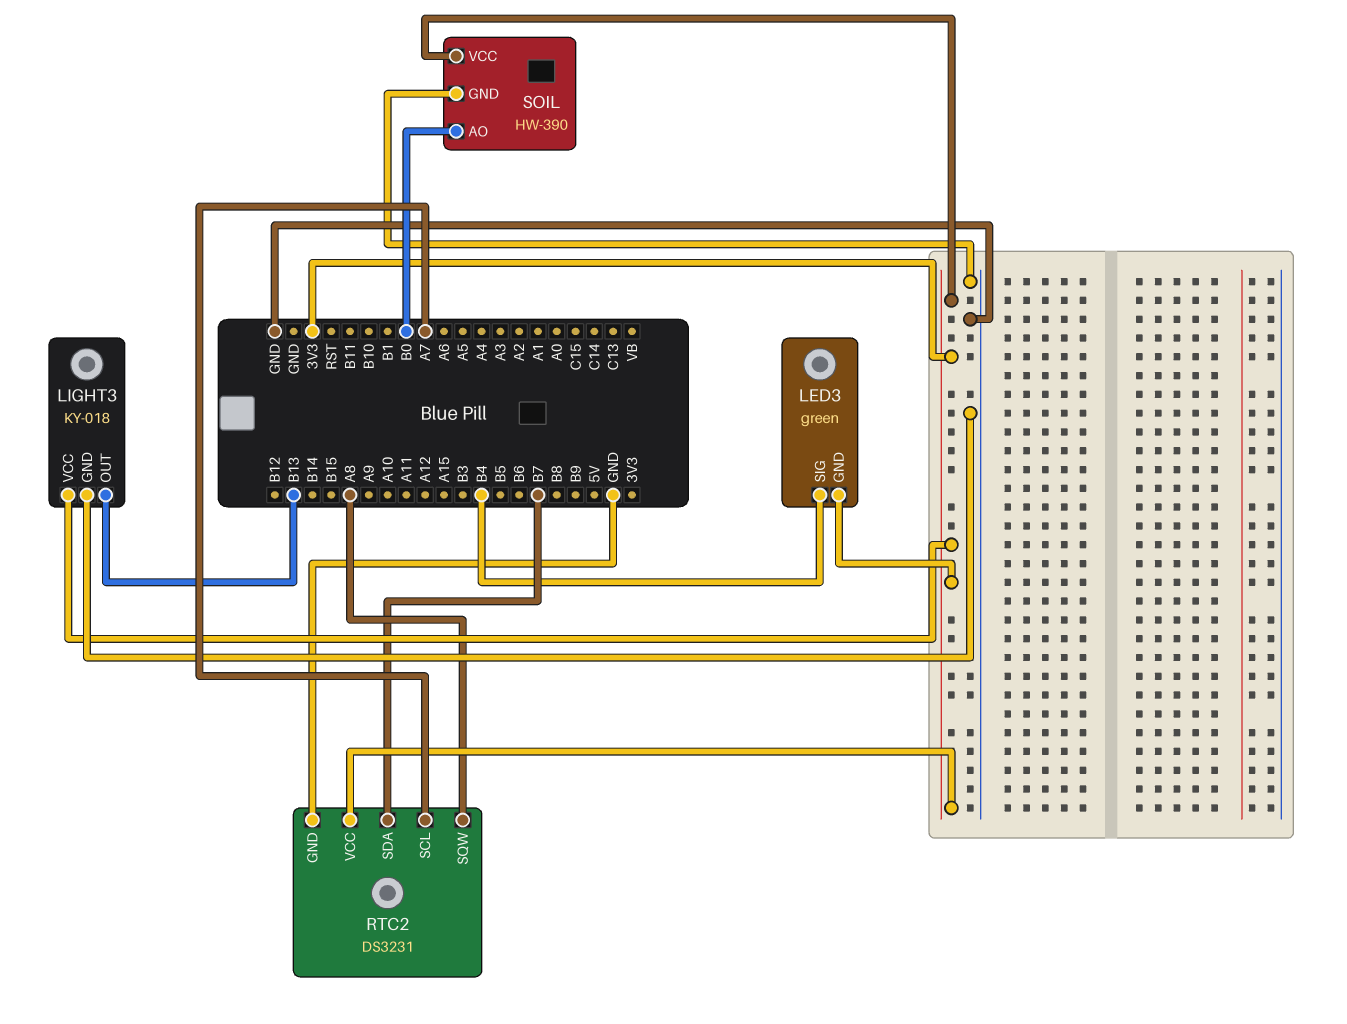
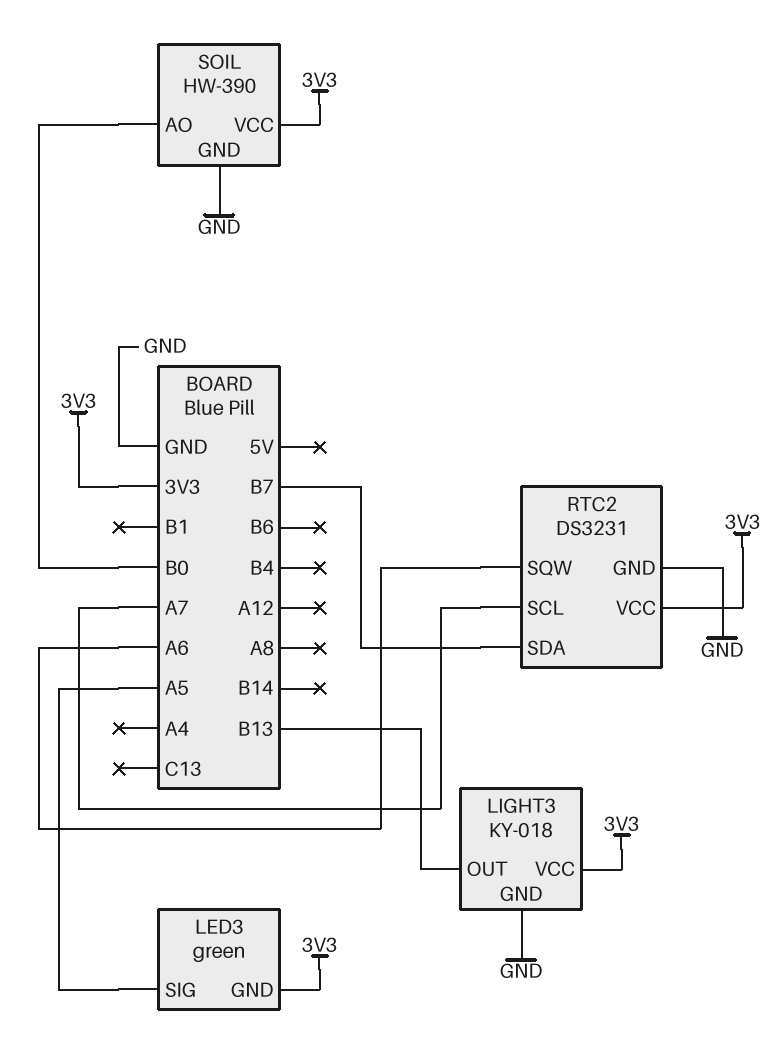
LED3 pin SIG: B4 -> A5
RTC2 pin SQW: A8 -> A6

